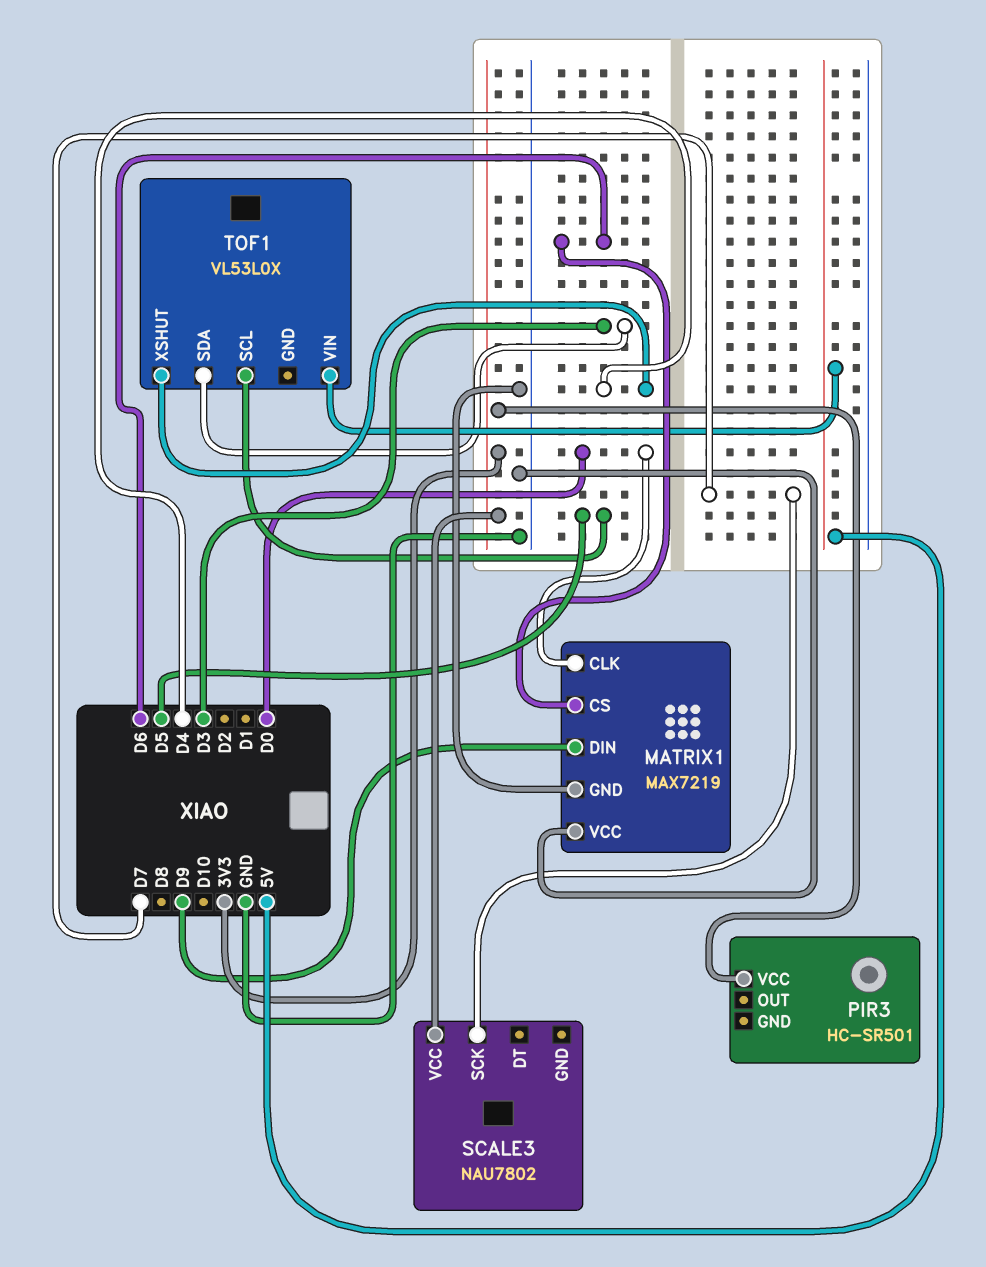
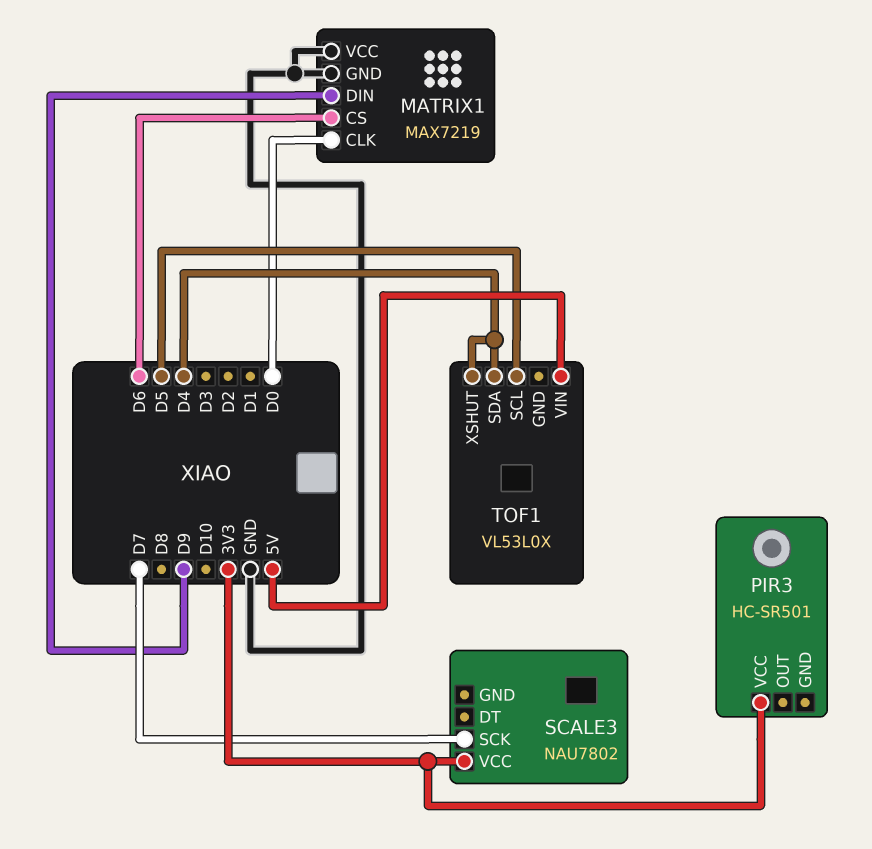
TOF1 pin SDA: D3 -> D4

